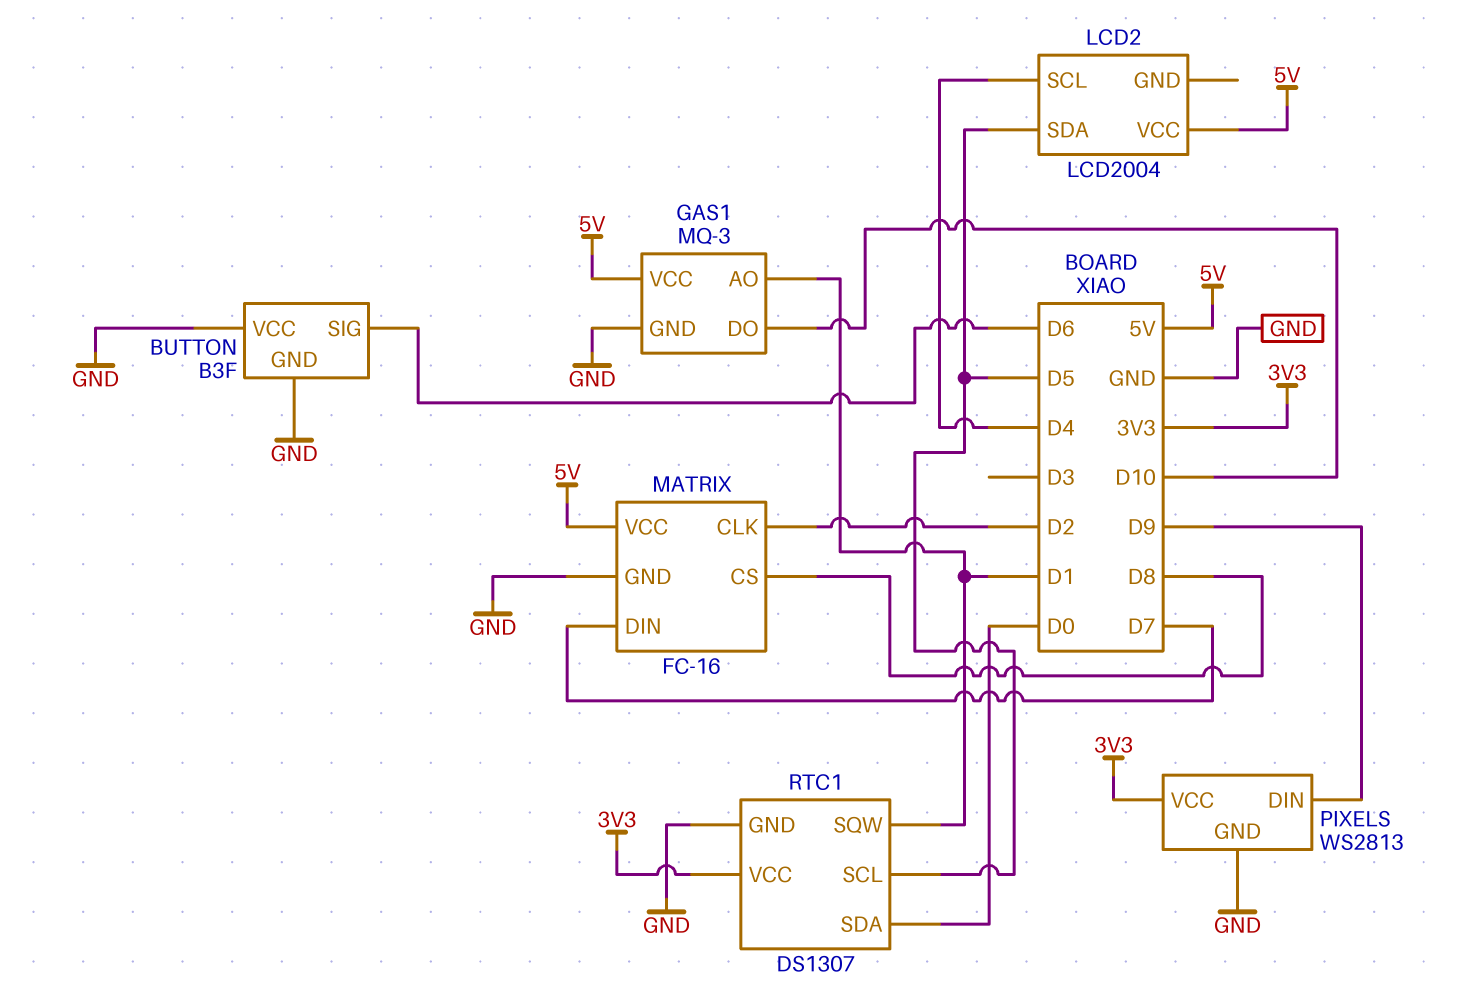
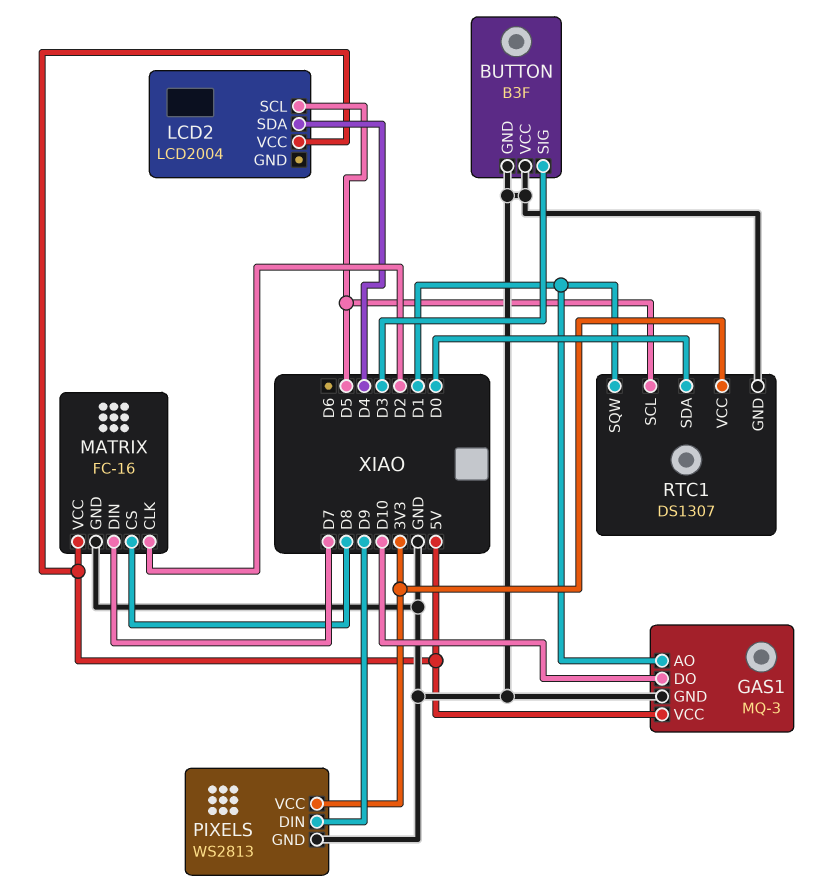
BUTTON pin SIG: D6 -> D3
LCD2 pin SCL: D4 -> D5
LCD2 pin SDA: D5 -> D4

